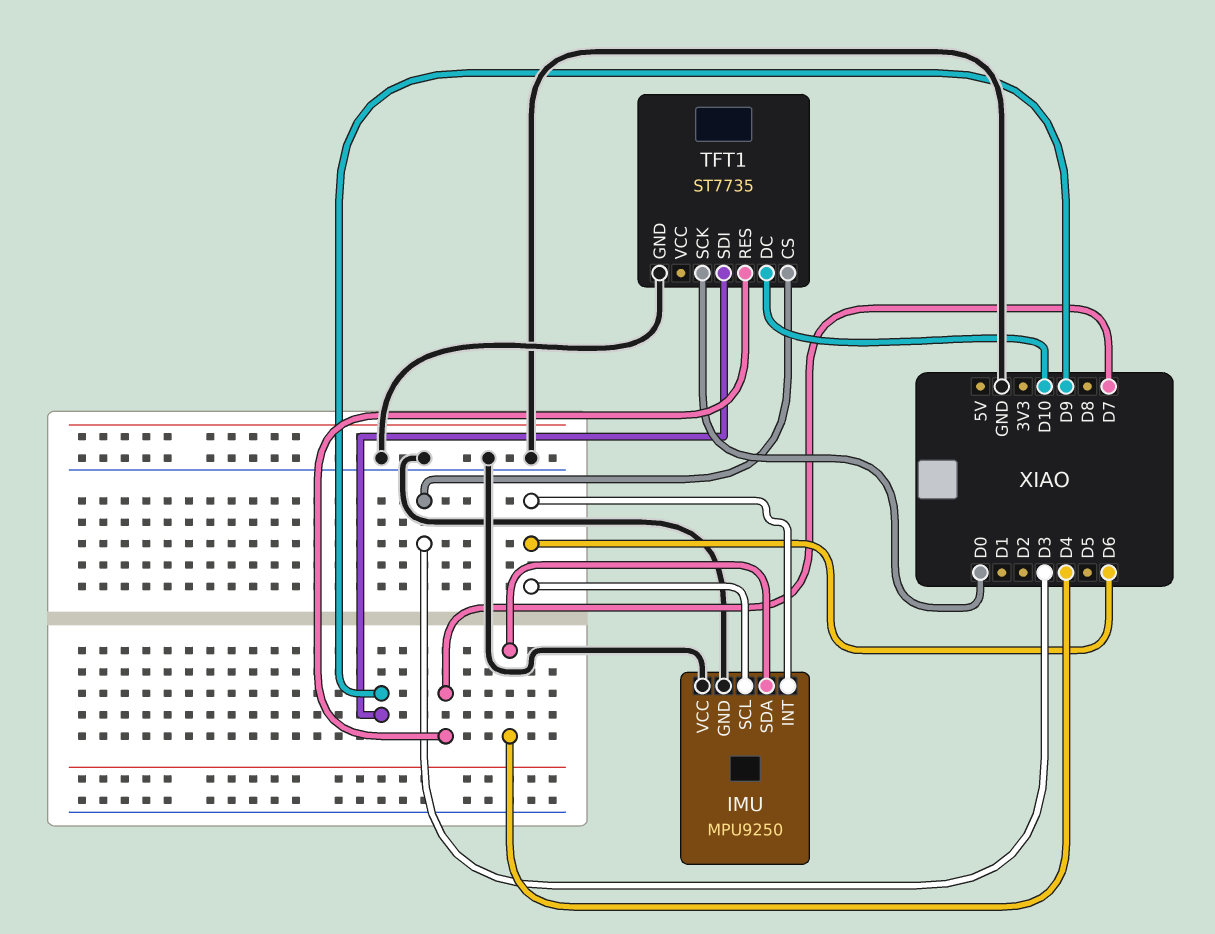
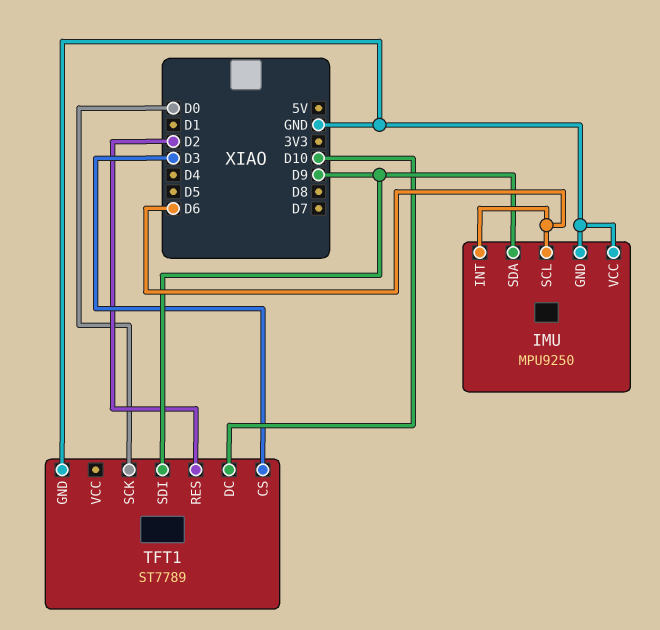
IMU pin SDA: D4 -> D9
TFT1: ST7735 -> ST7789
TFT1 pin RES: D7 -> D2

